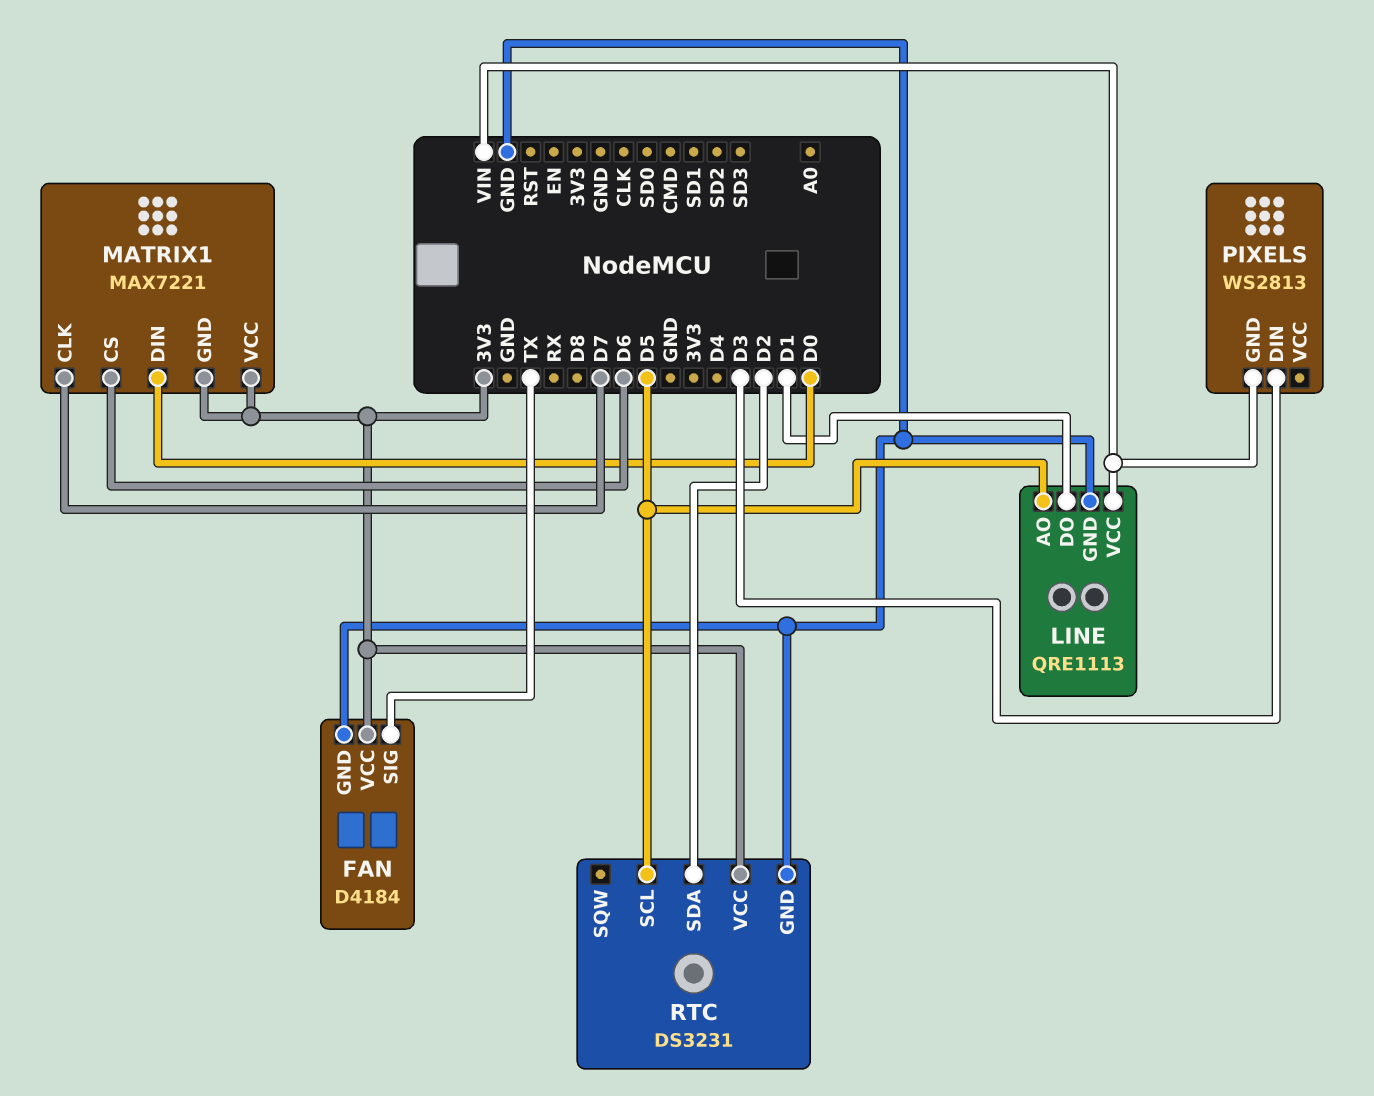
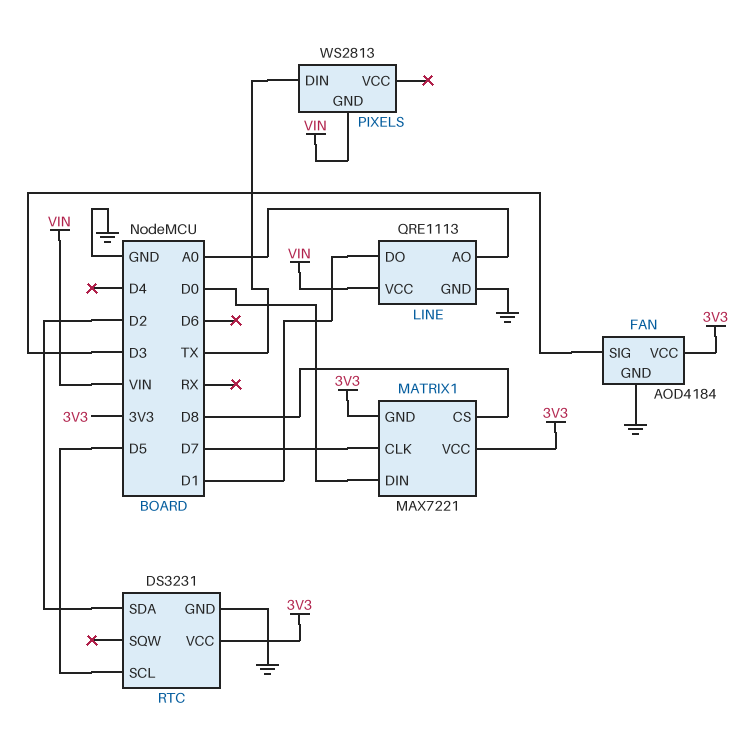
FAN: D4184 -> AOD4184
FAN pin SIG: TX -> D3
LINE pin AO: D5 -> A0
MATRIX1 pin CS: D6 -> D8
PIXELS pin DIN: D3 -> TX

